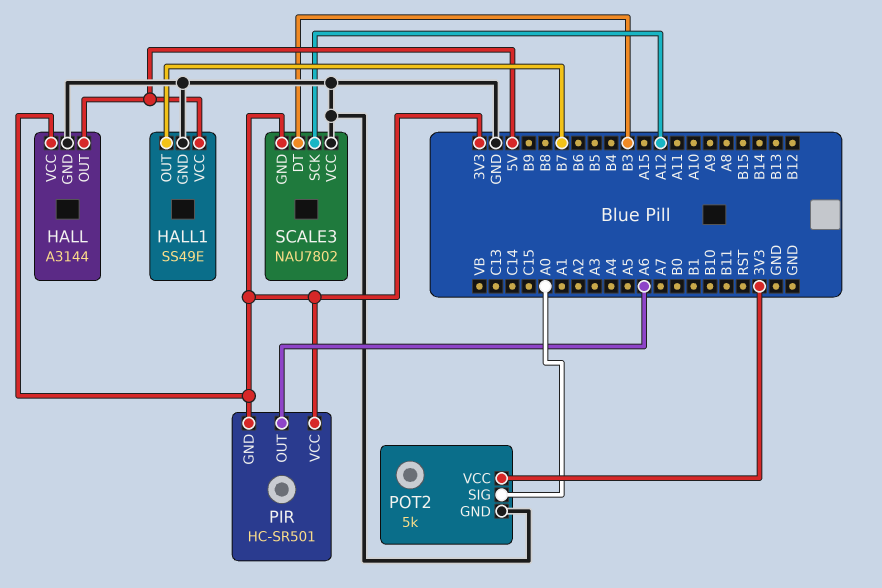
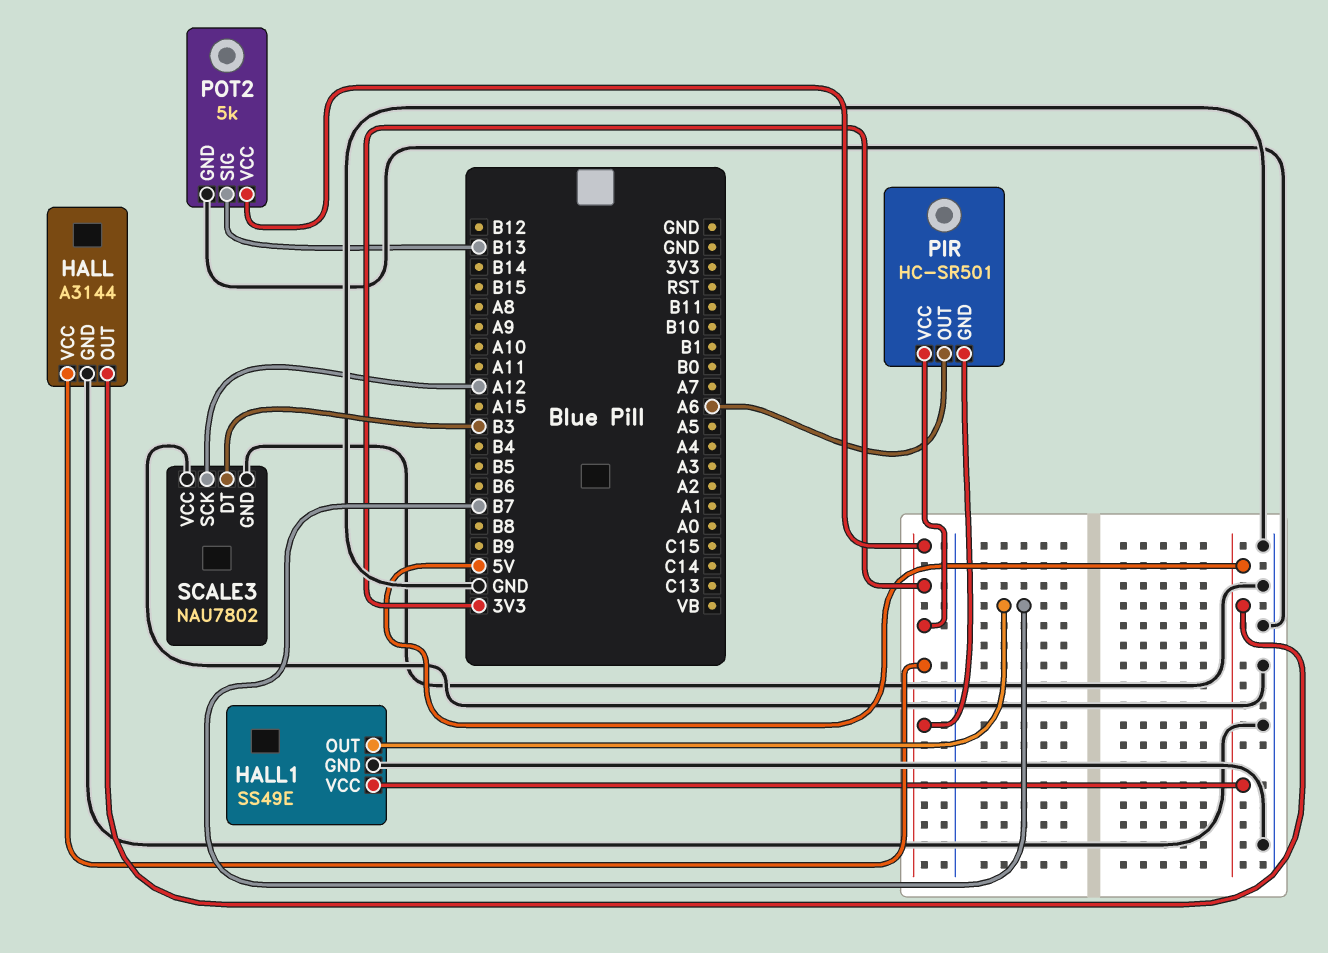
POT2 pin SIG: A0 -> B13
SCALE3 pin GND: 3V3 -> GND

